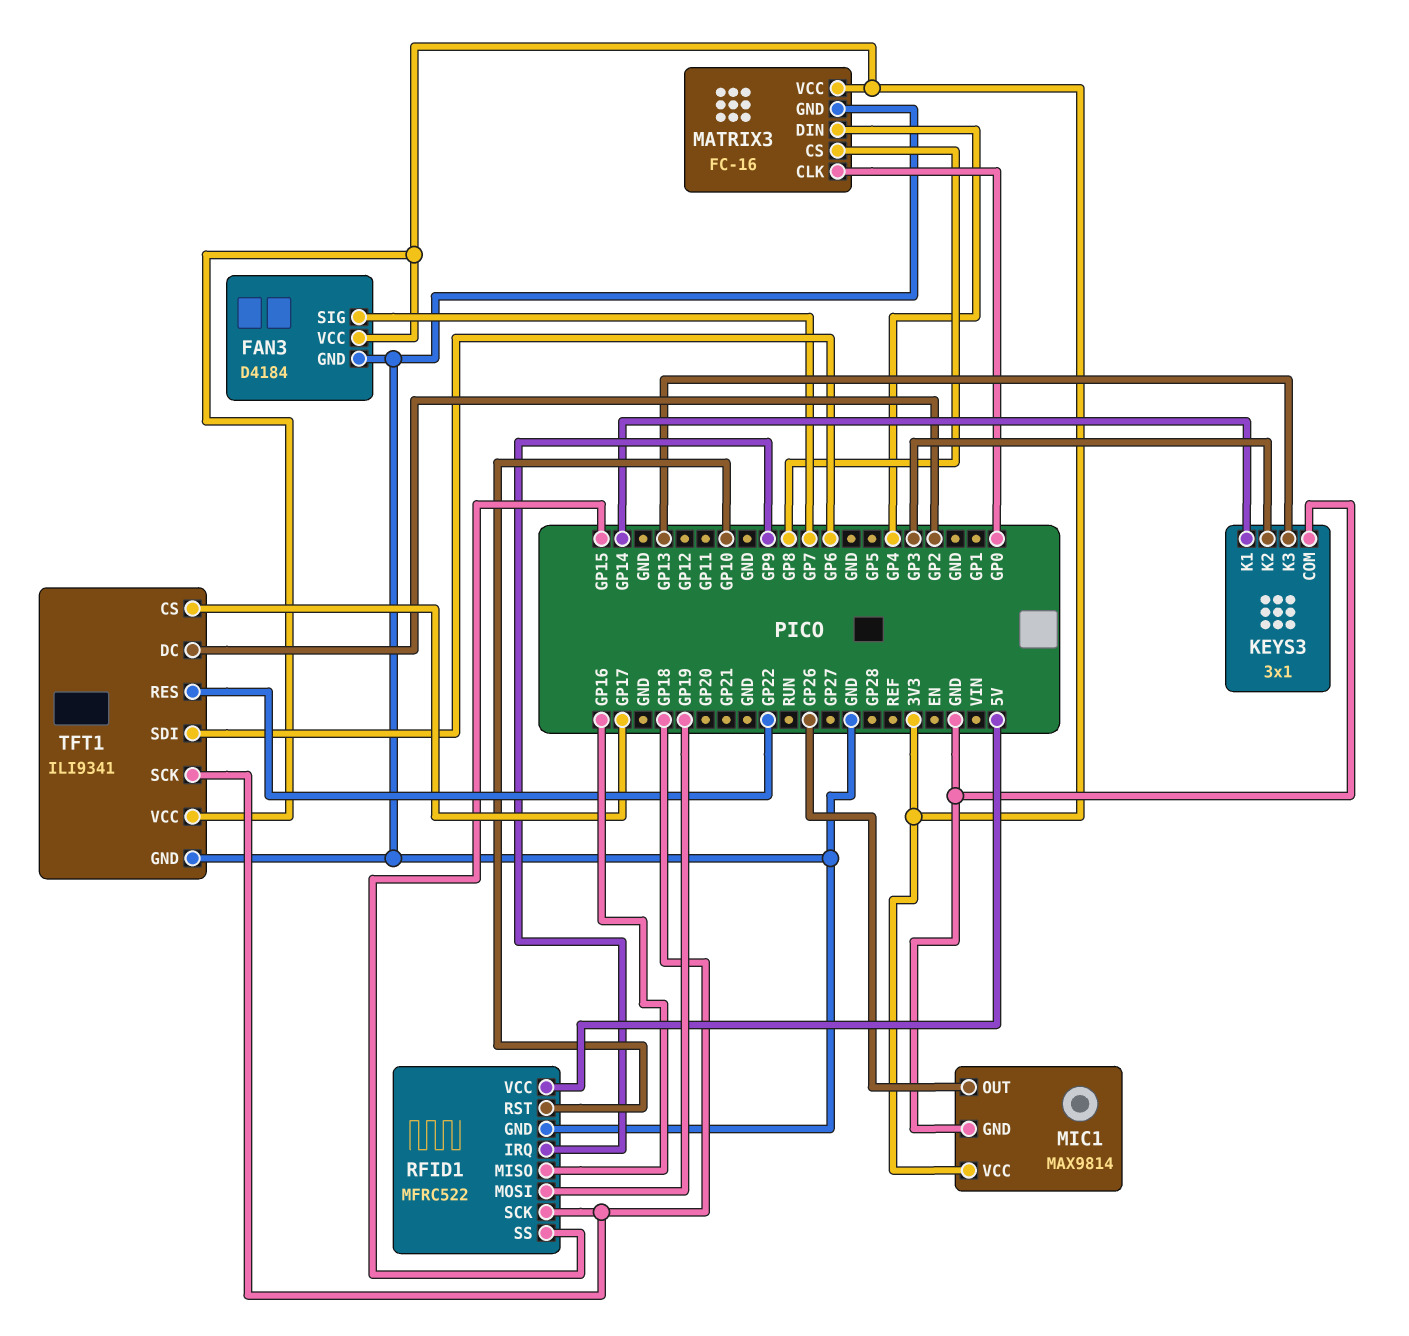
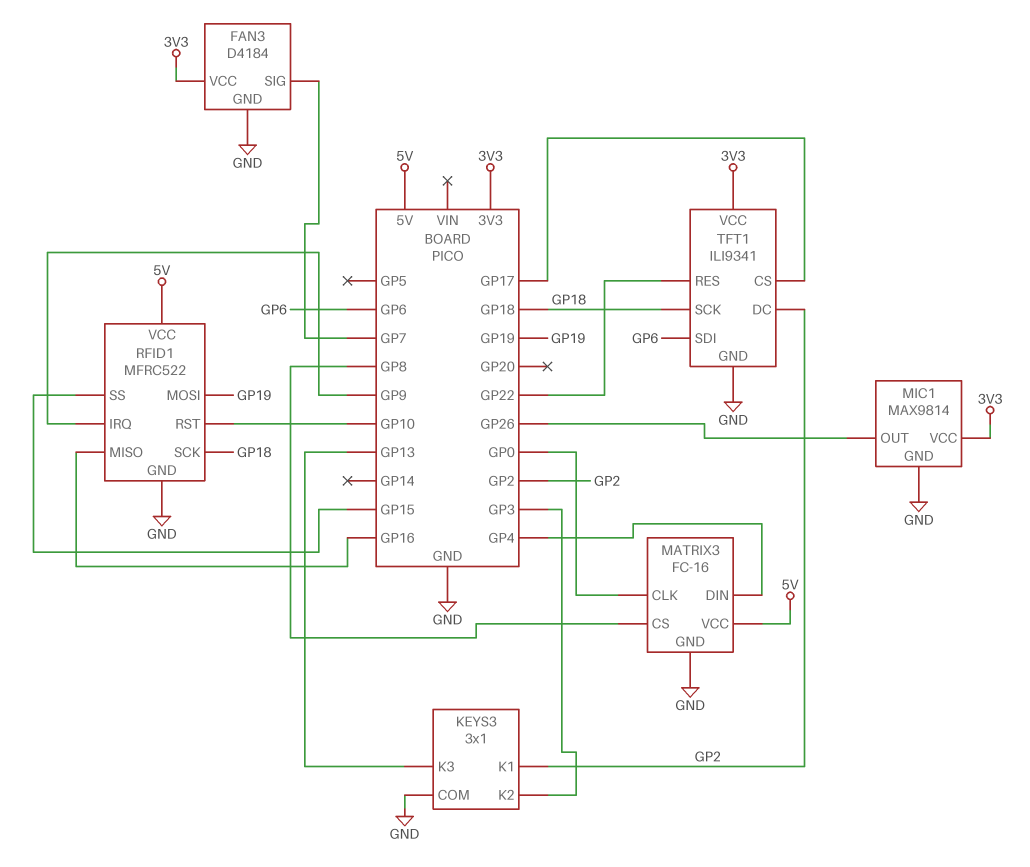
KEYS3 pin K1: GP14 -> GP2
MATRIX3 pin VCC: 3V3 -> 5V

